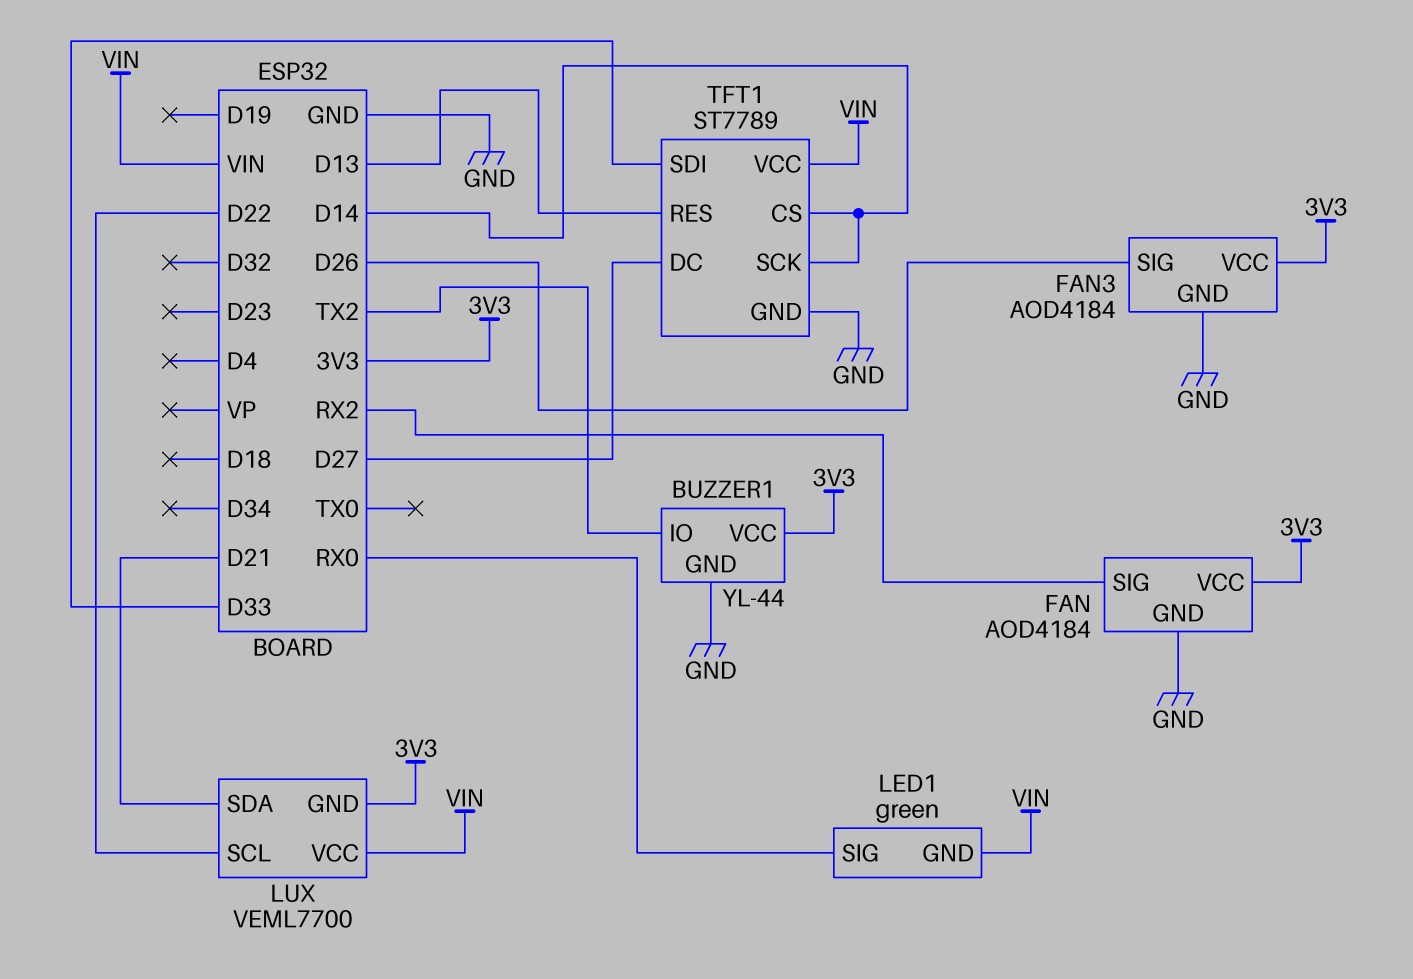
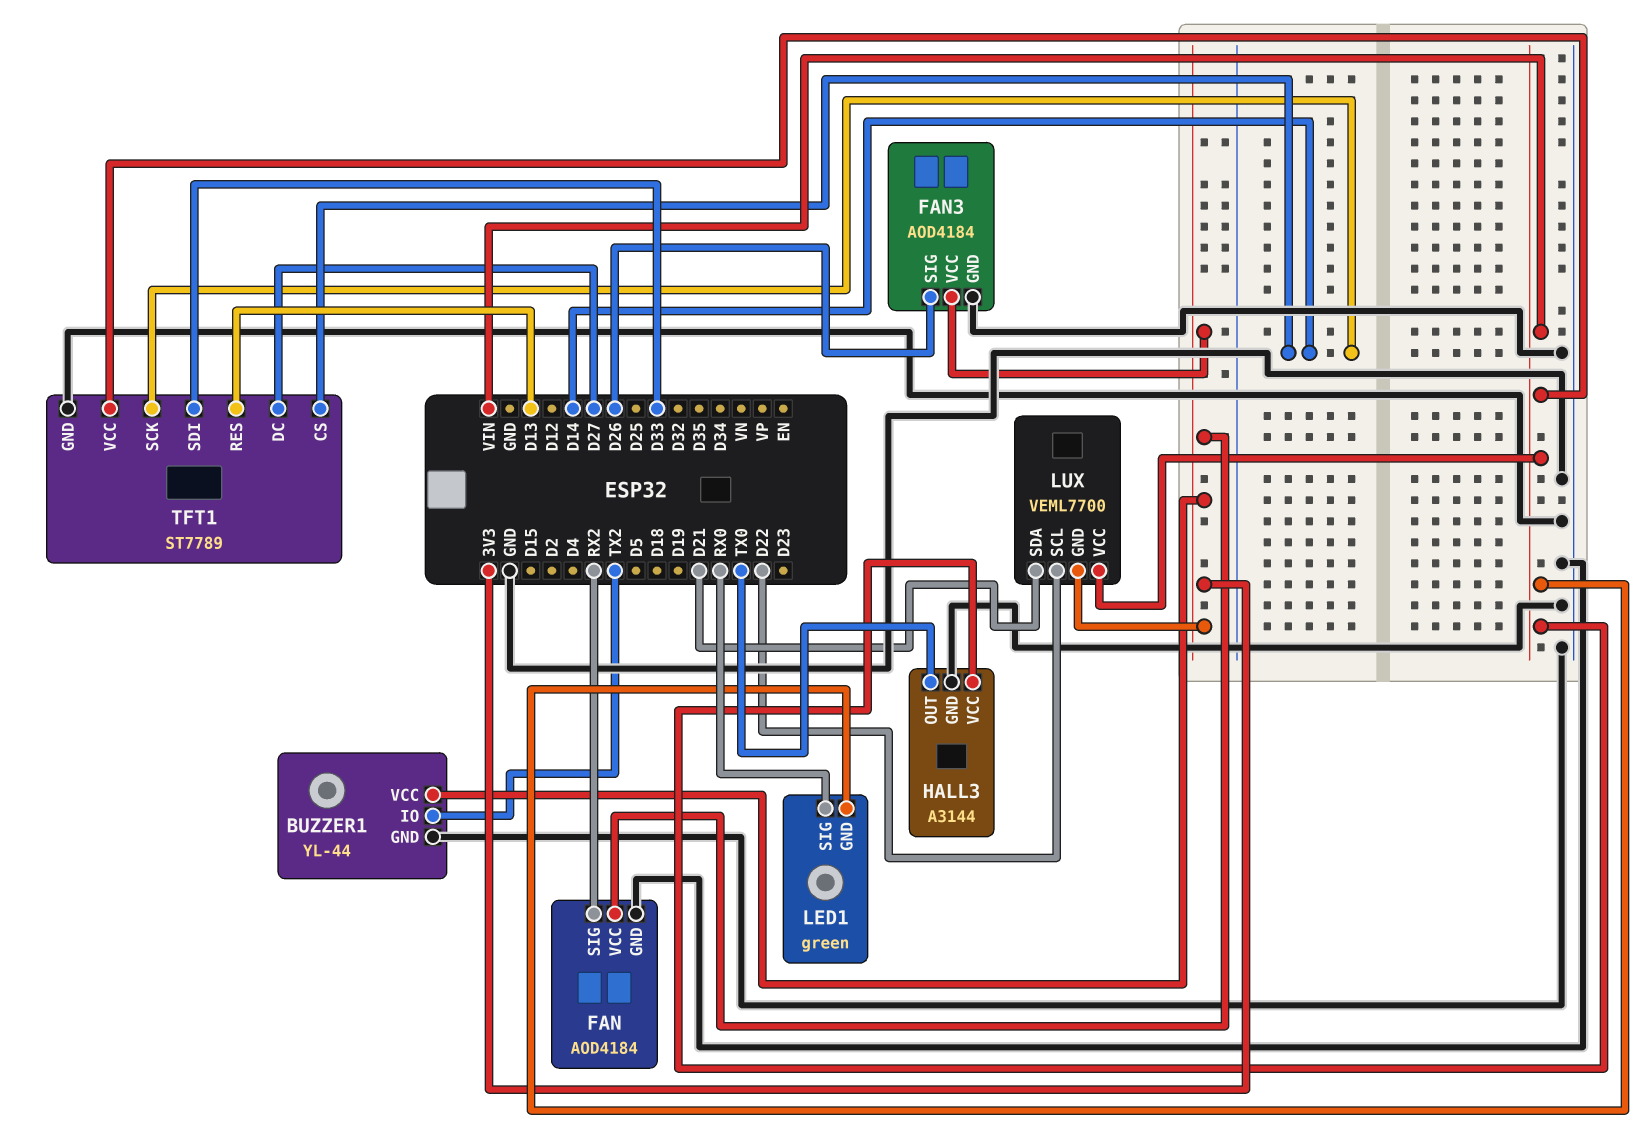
HALL3: none -> A3144
HALL3 pin GND: none -> GND
HALL3 pin OUT: none -> TX0
HALL3 pin VCC: none -> VIN

